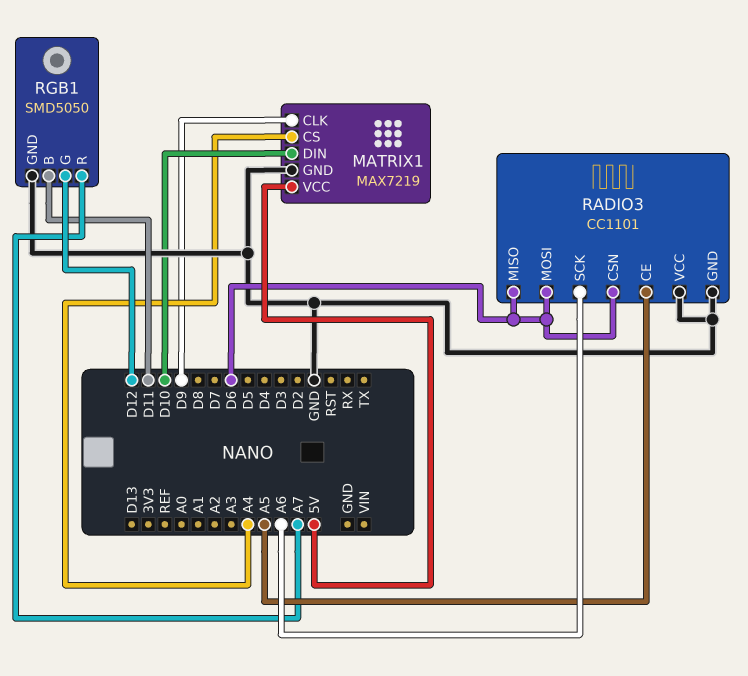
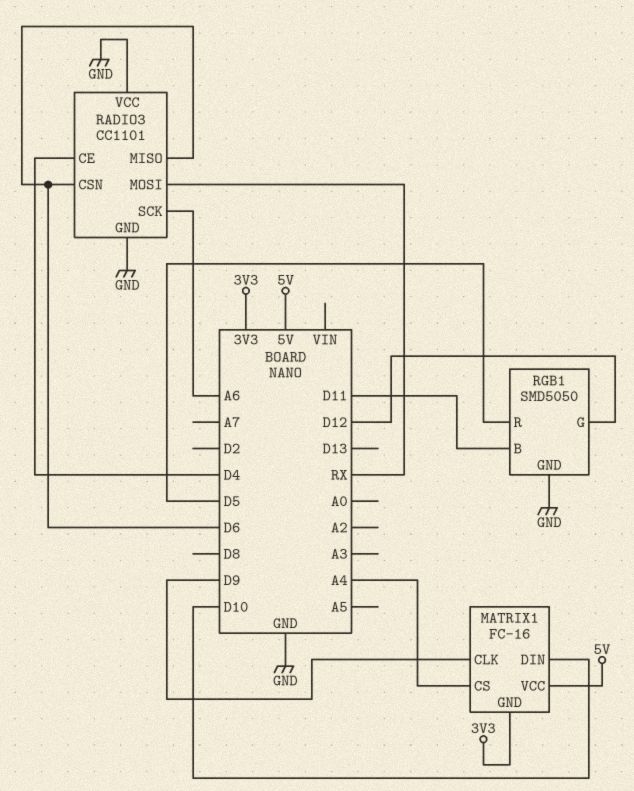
MATRIX1: MAX7219 -> FC-16
MATRIX1 pin GND: GND -> 3V3
RADIO3 pin CE: A5 -> D4
RADIO3 pin MOSI: D6 -> RX
RGB1 pin R: A7 -> D5

